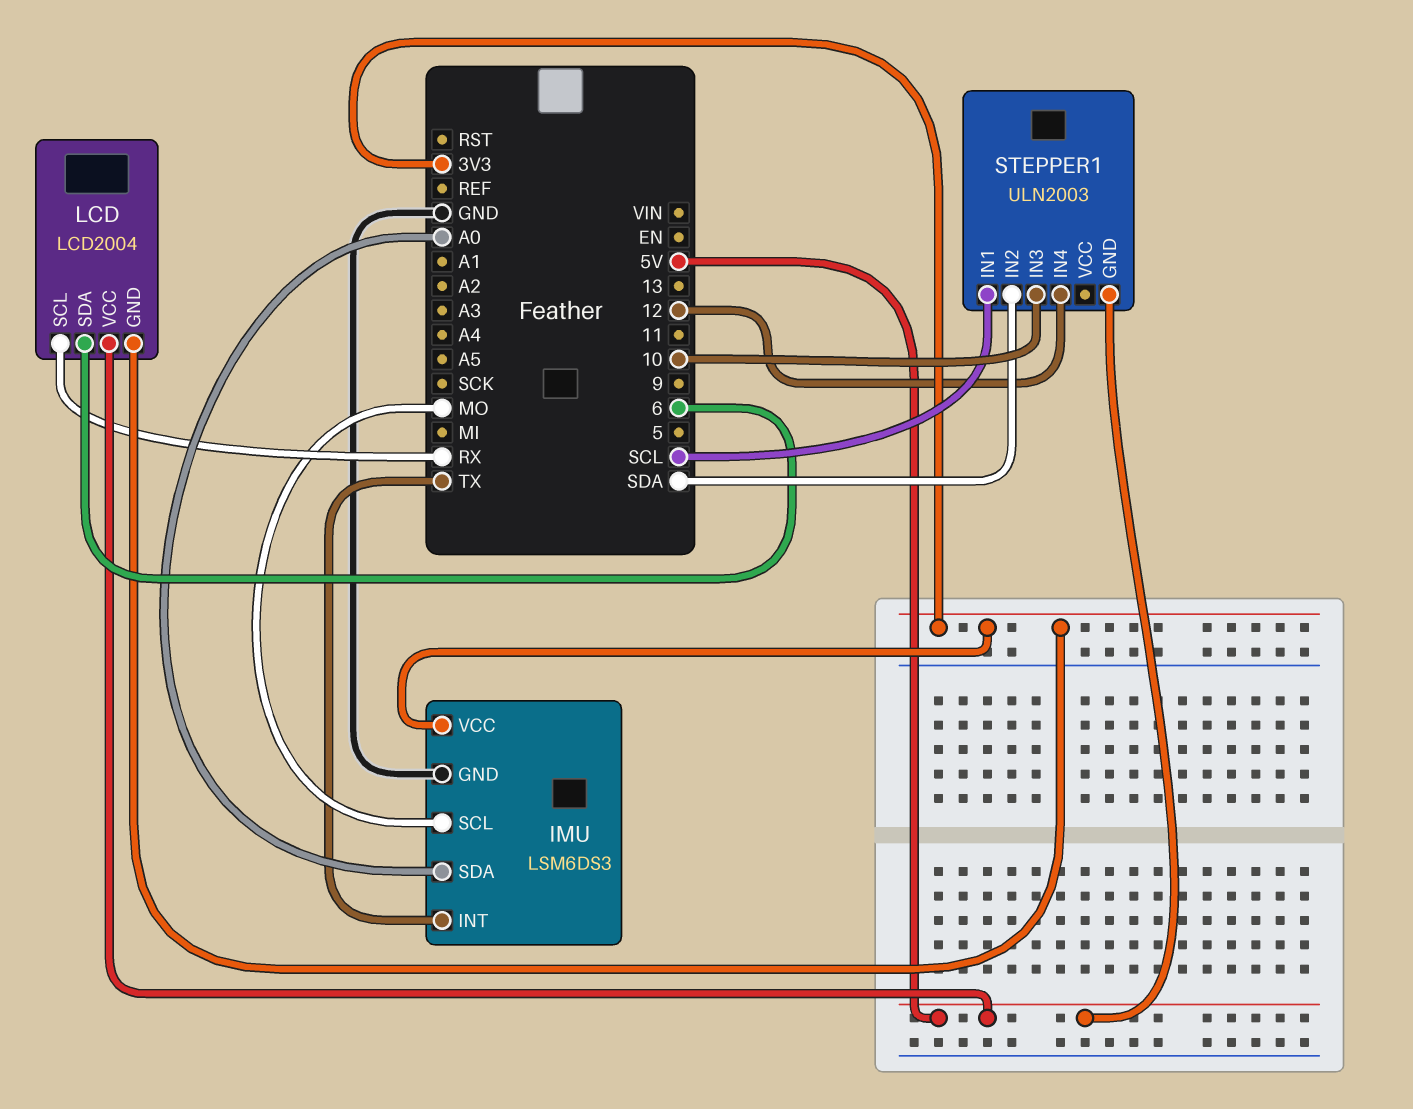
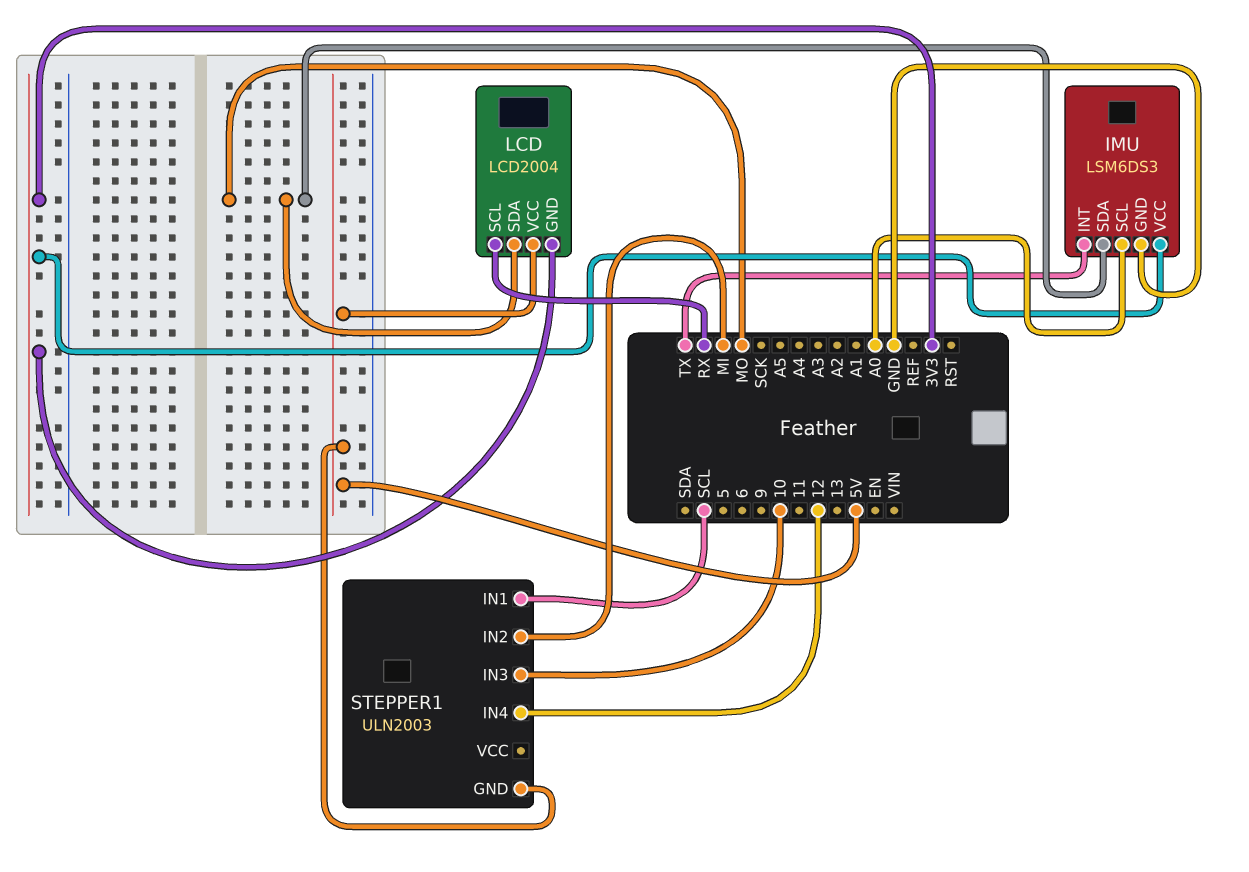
IMU pin SCL: MO -> A0
IMU pin SDA: A0 -> MO
LCD pin SDA: 6 -> MO
STEPPER1 pin IN2: SDA -> MI

